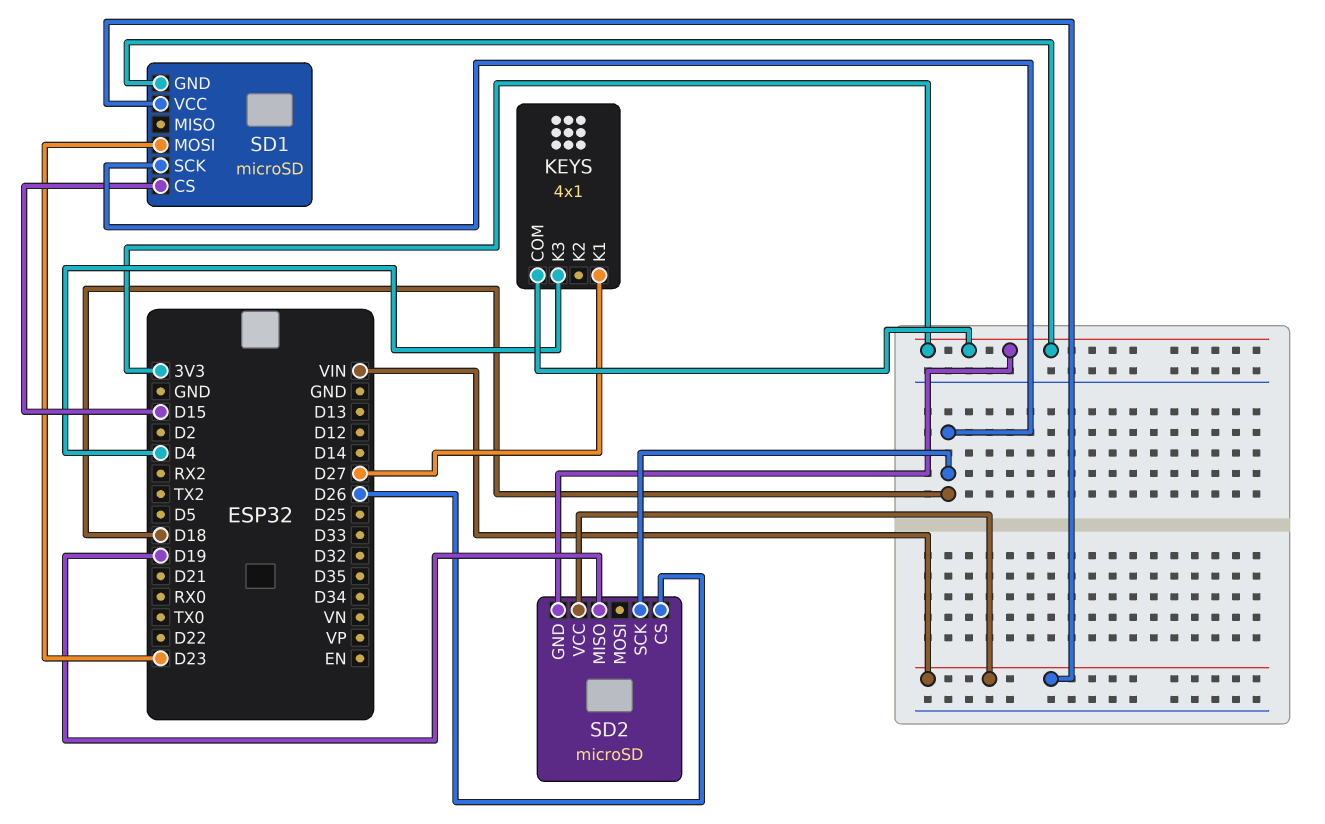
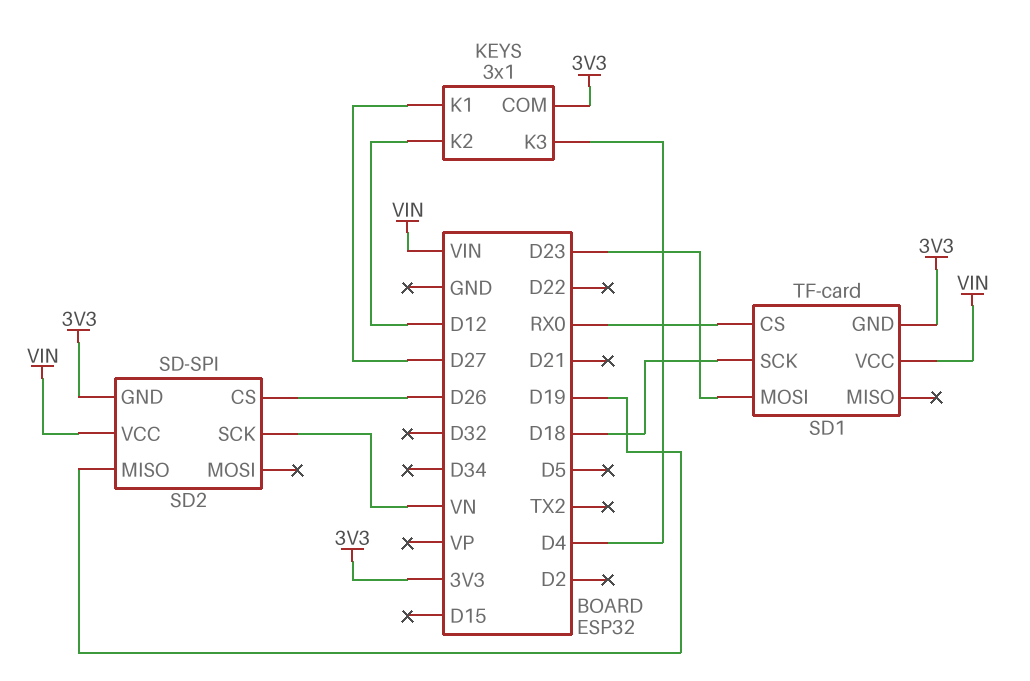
KEYS: 4x1 -> 3x1
KEYS pin K2: none -> D12
SD1: microSD -> TF-card
SD1 pin CS: D15 -> RX0
SD2: microSD -> SD-SPI
SD2 pin SCK: D18 -> VN

